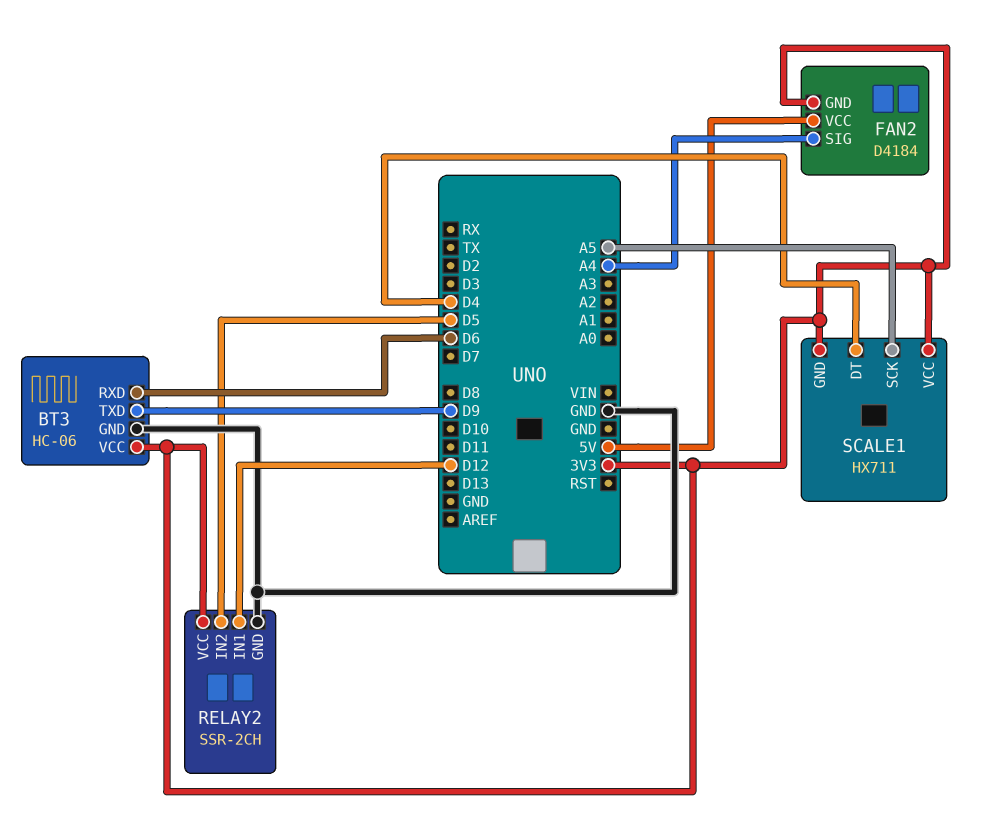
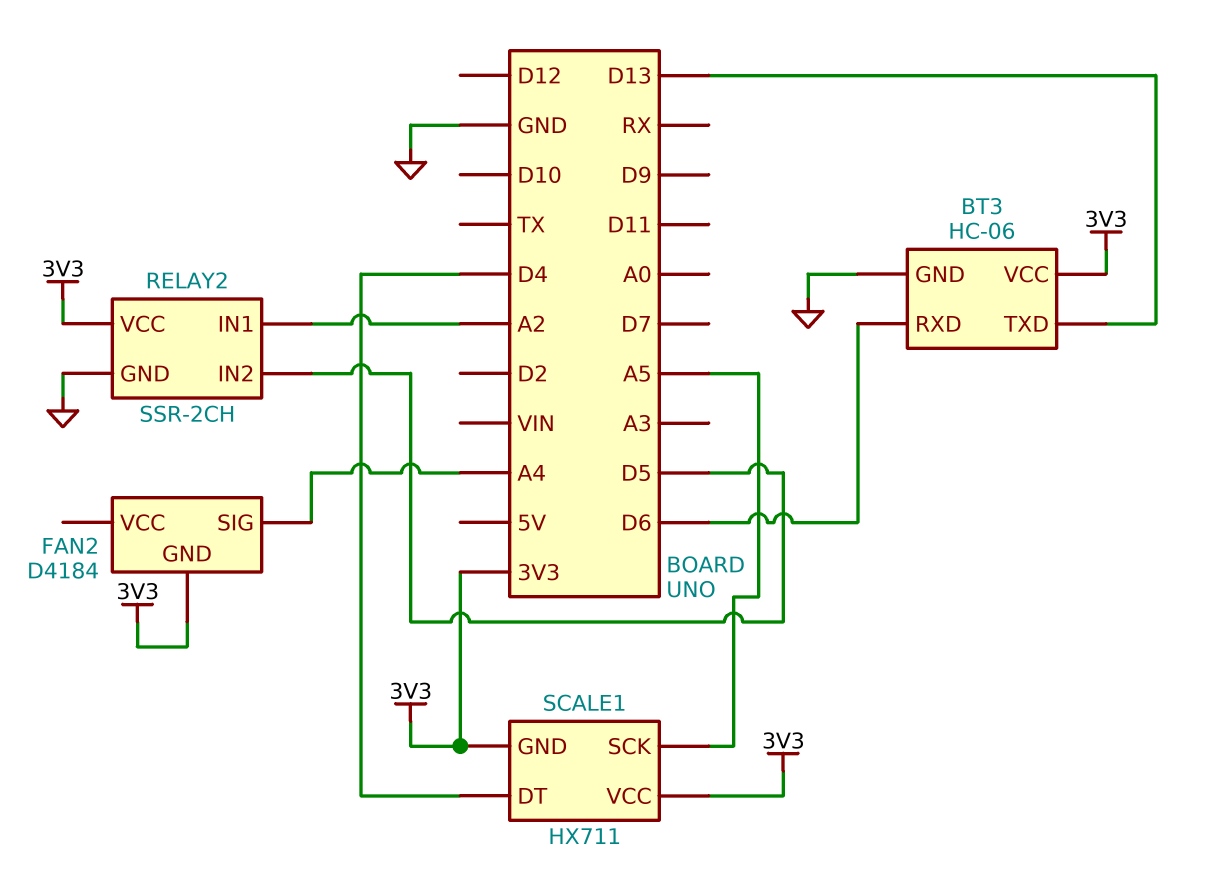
BT3 pin TXD: D9 -> D13
FAN2 pin VCC: 5V -> none
RELAY2 pin IN1: D12 -> A2

